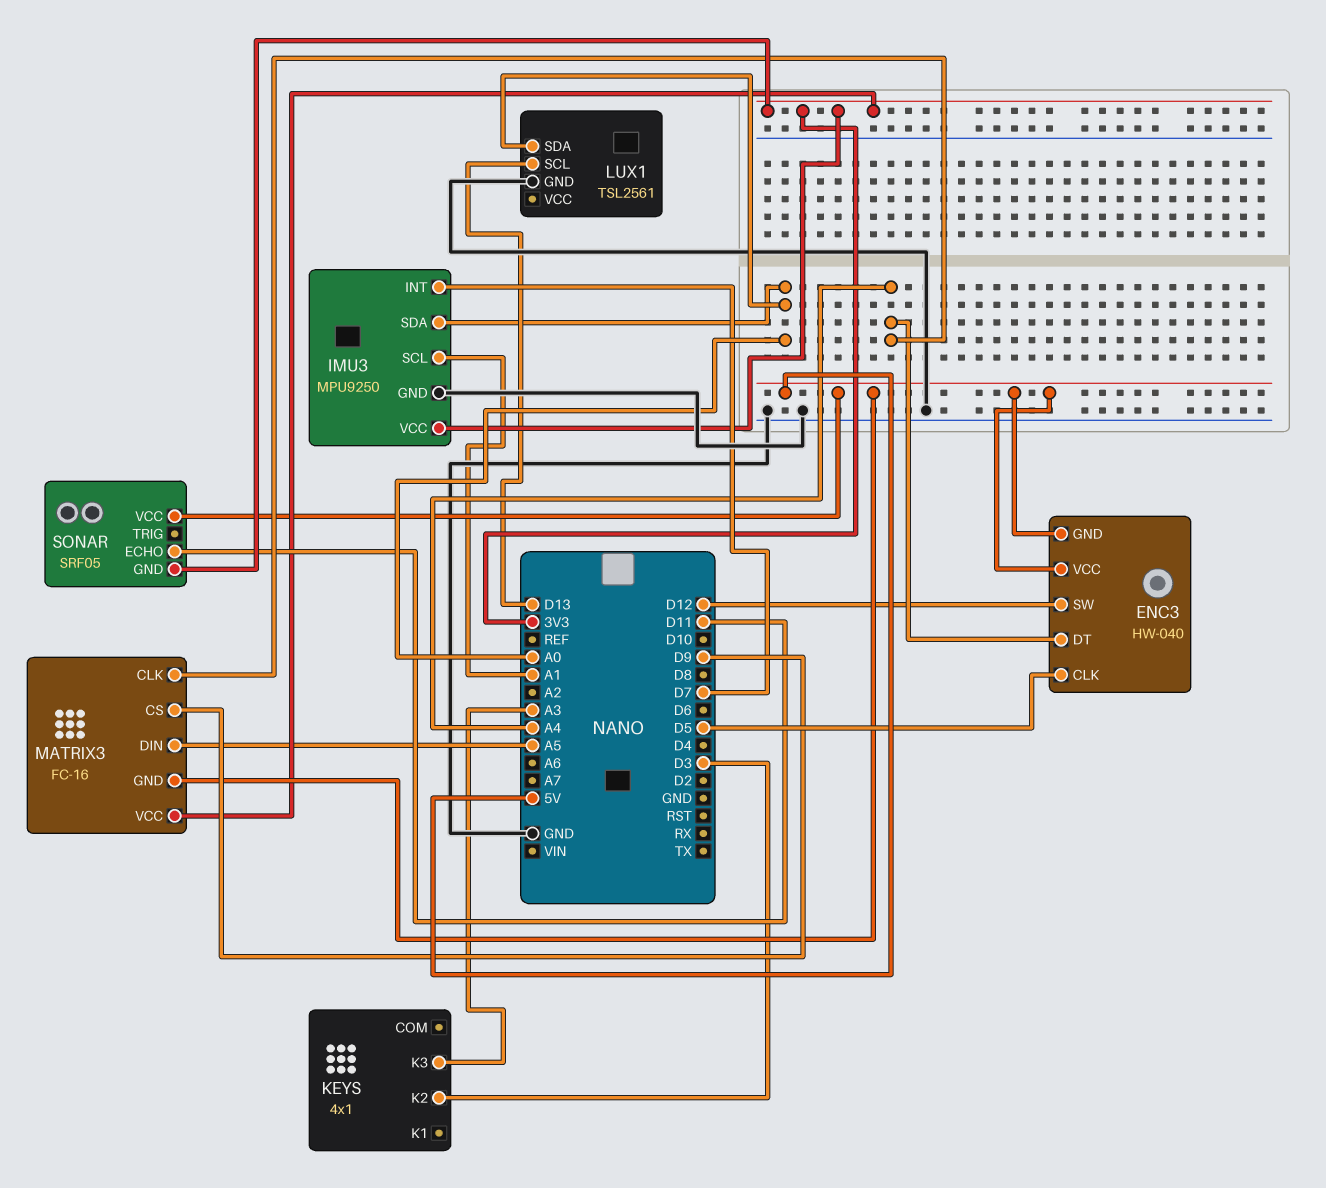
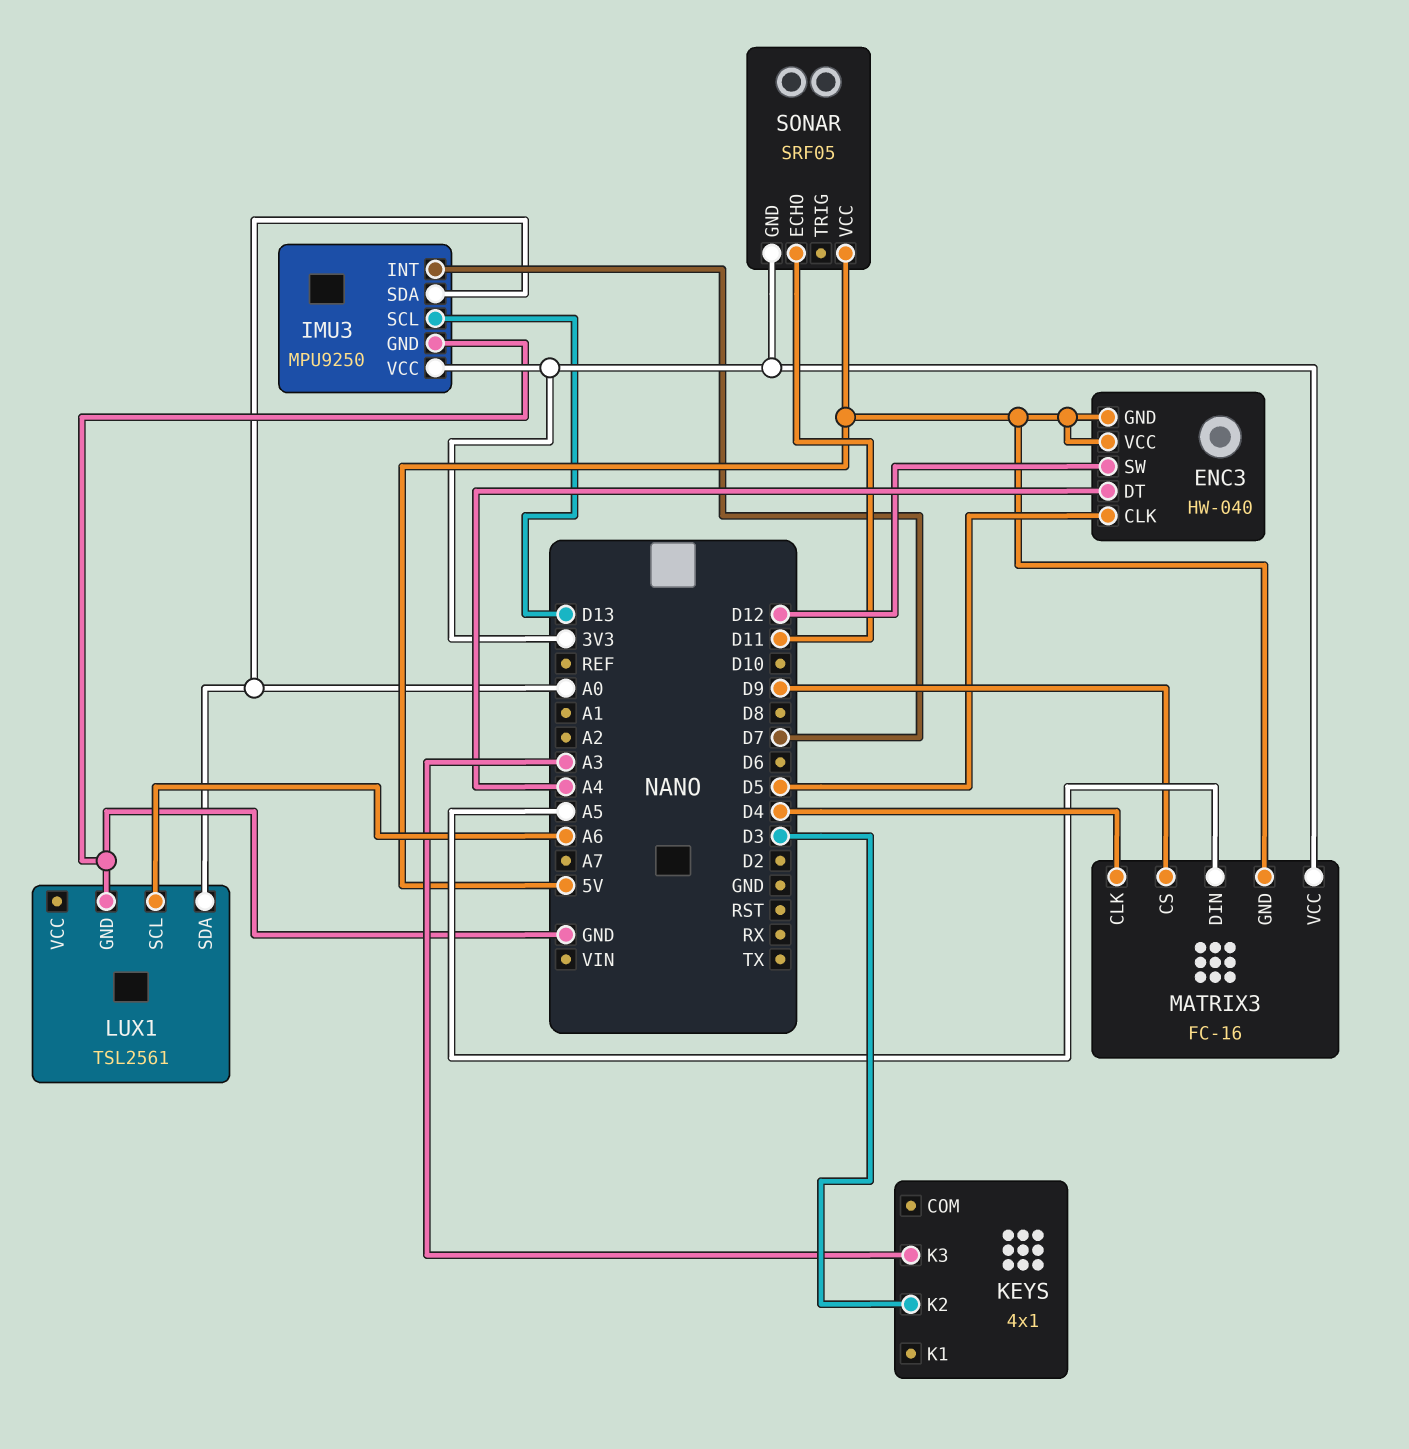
IMU3 pin SCL: A1 -> D13
LUX1 pin SCL: D13 -> A6
MATRIX3 pin CLK: A4 -> D4

